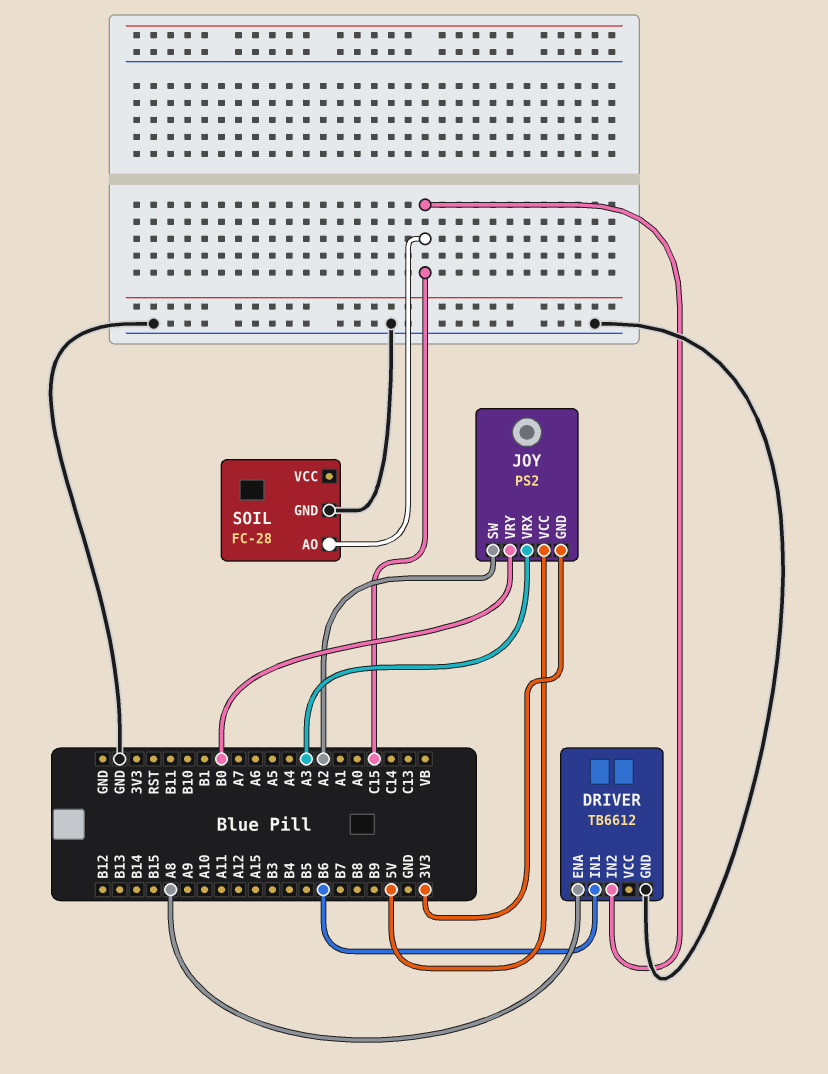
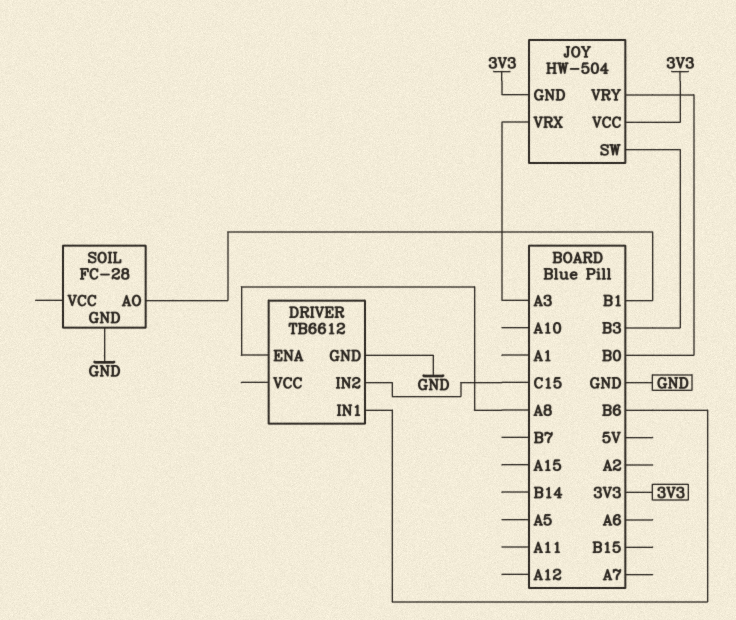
JOY: PS2 -> HW-504
JOY pin SW: A2 -> B3
JOY pin VCC: 5V -> 3V3
SOIL pin AO: C15 -> B1

